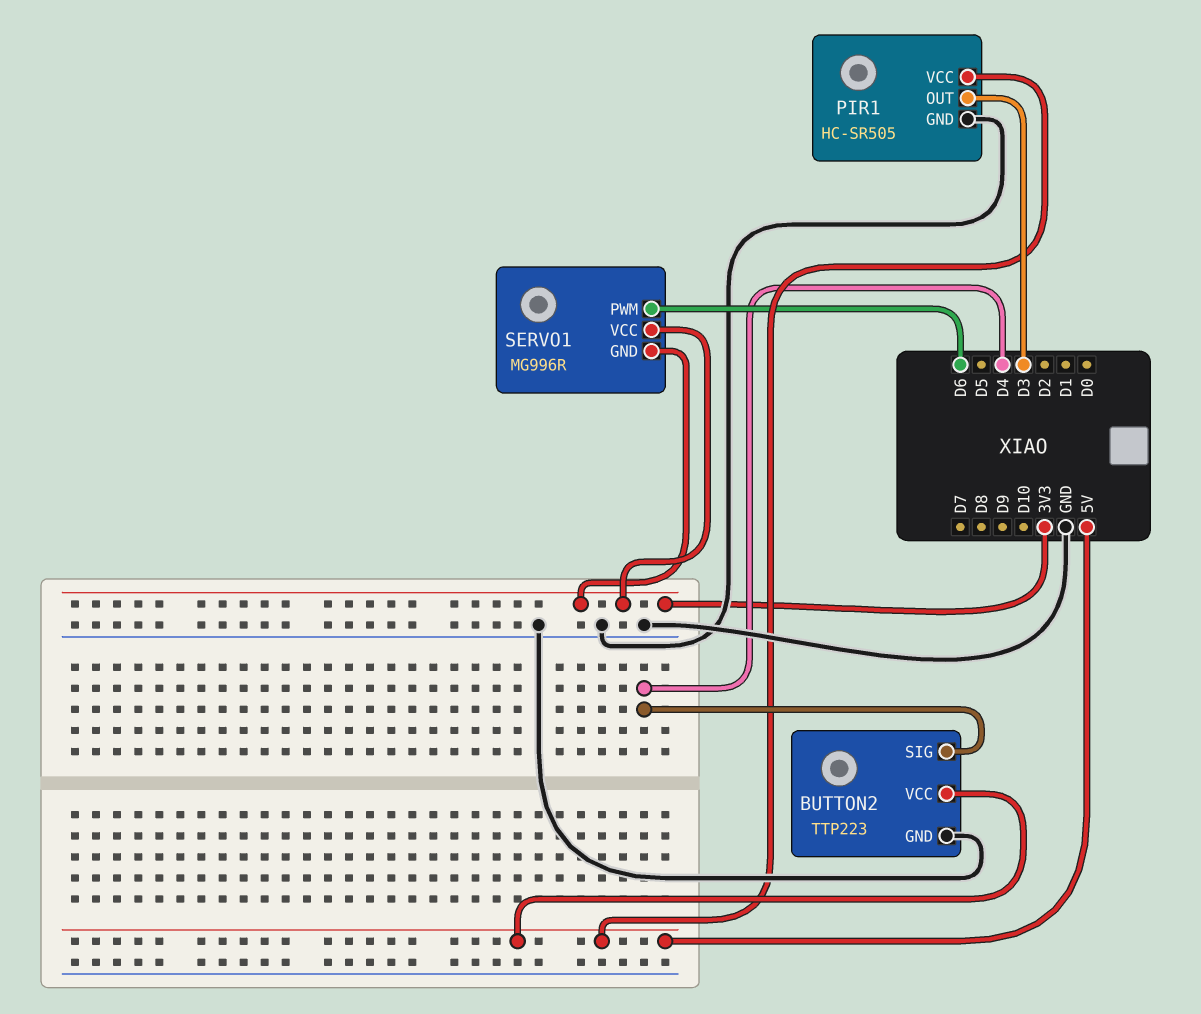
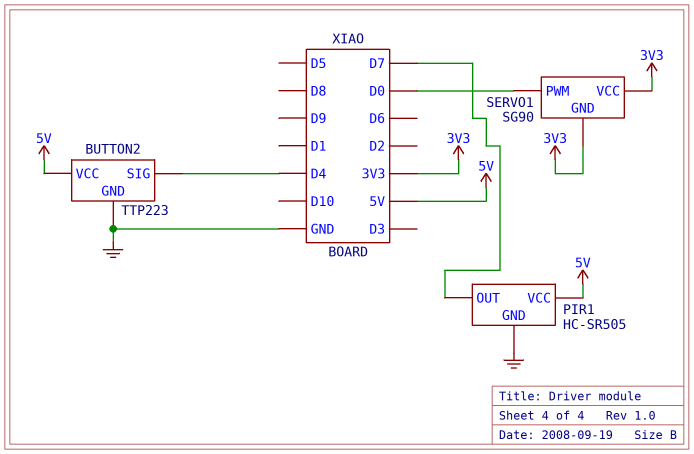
PIR1 pin OUT: D3 -> D7
SERVO1: MG996R -> SG90
SERVO1 pin PWM: D6 -> D0

